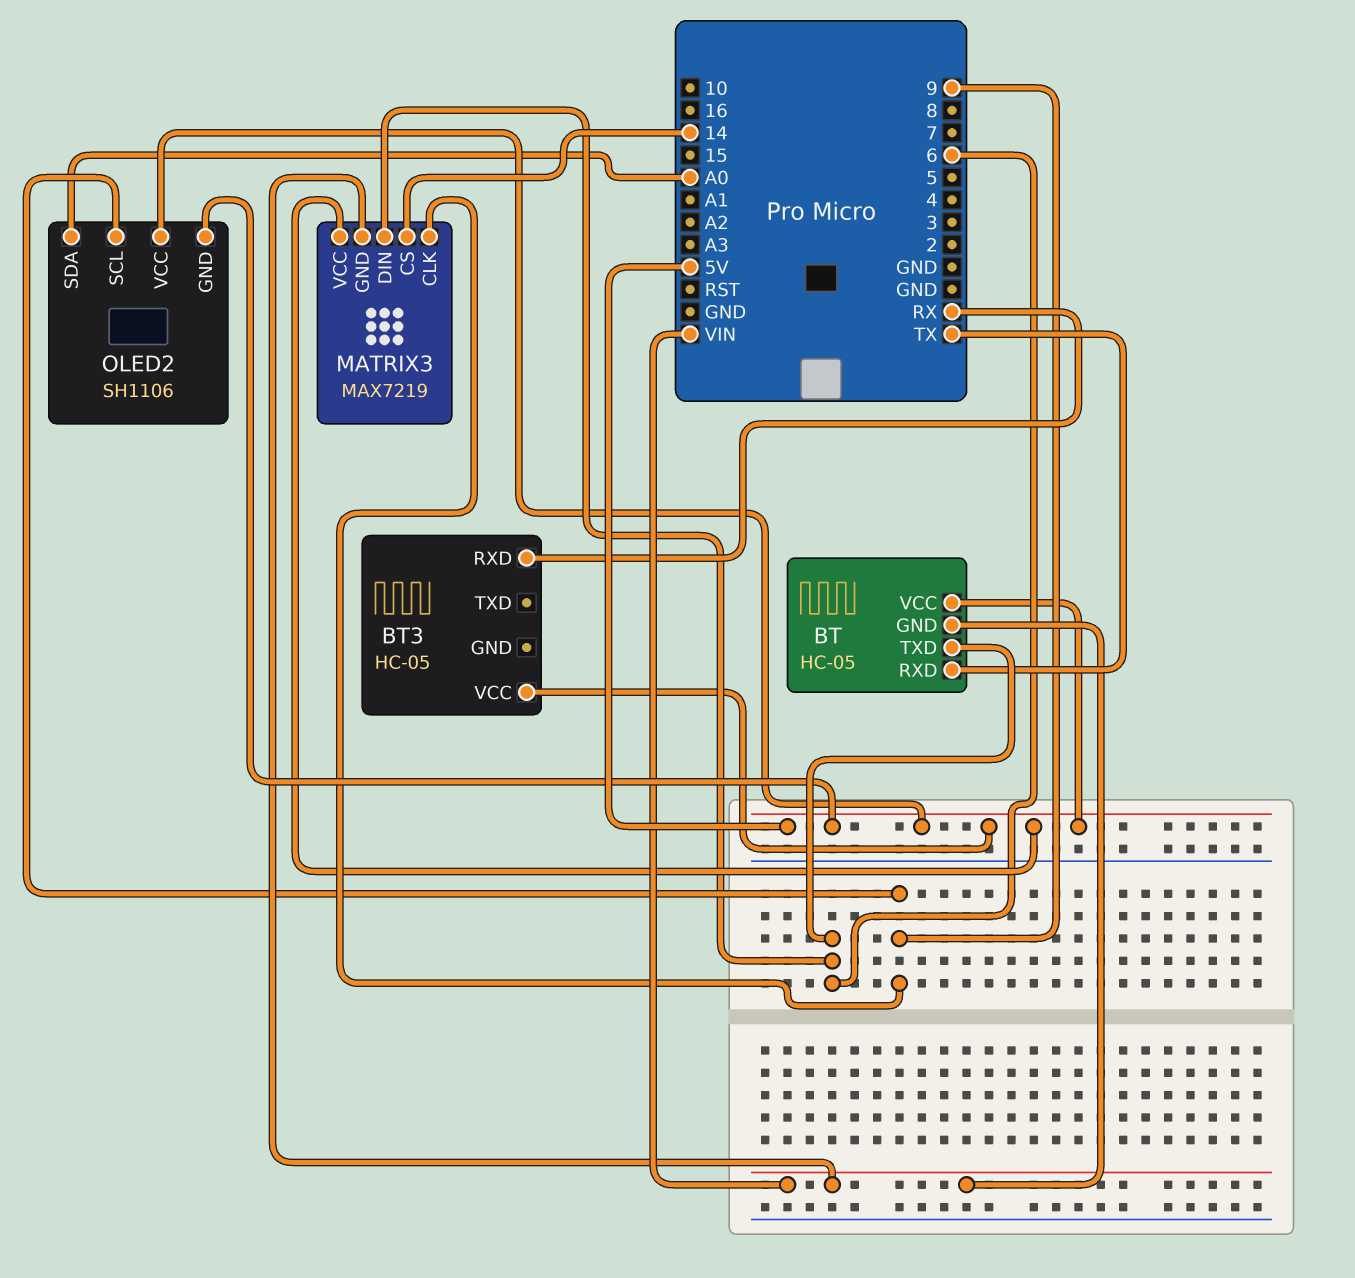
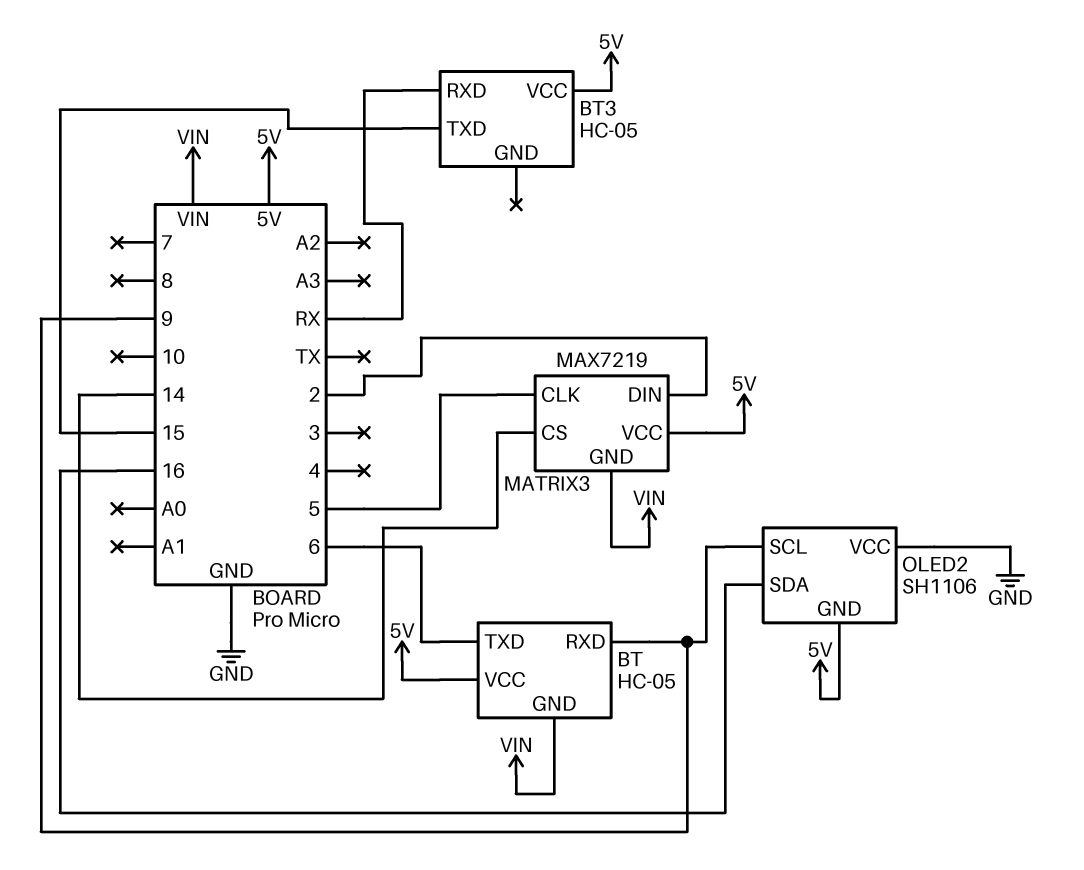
BT pin RXD: TX -> 9
BT3 pin TXD: none -> 15
MATRIX3 pin CLK: 9 -> 5
MATRIX3 pin DIN: 6 -> 2
OLED2 pin SDA: A0 -> 16
OLED2 pin VCC: 5V -> GND

